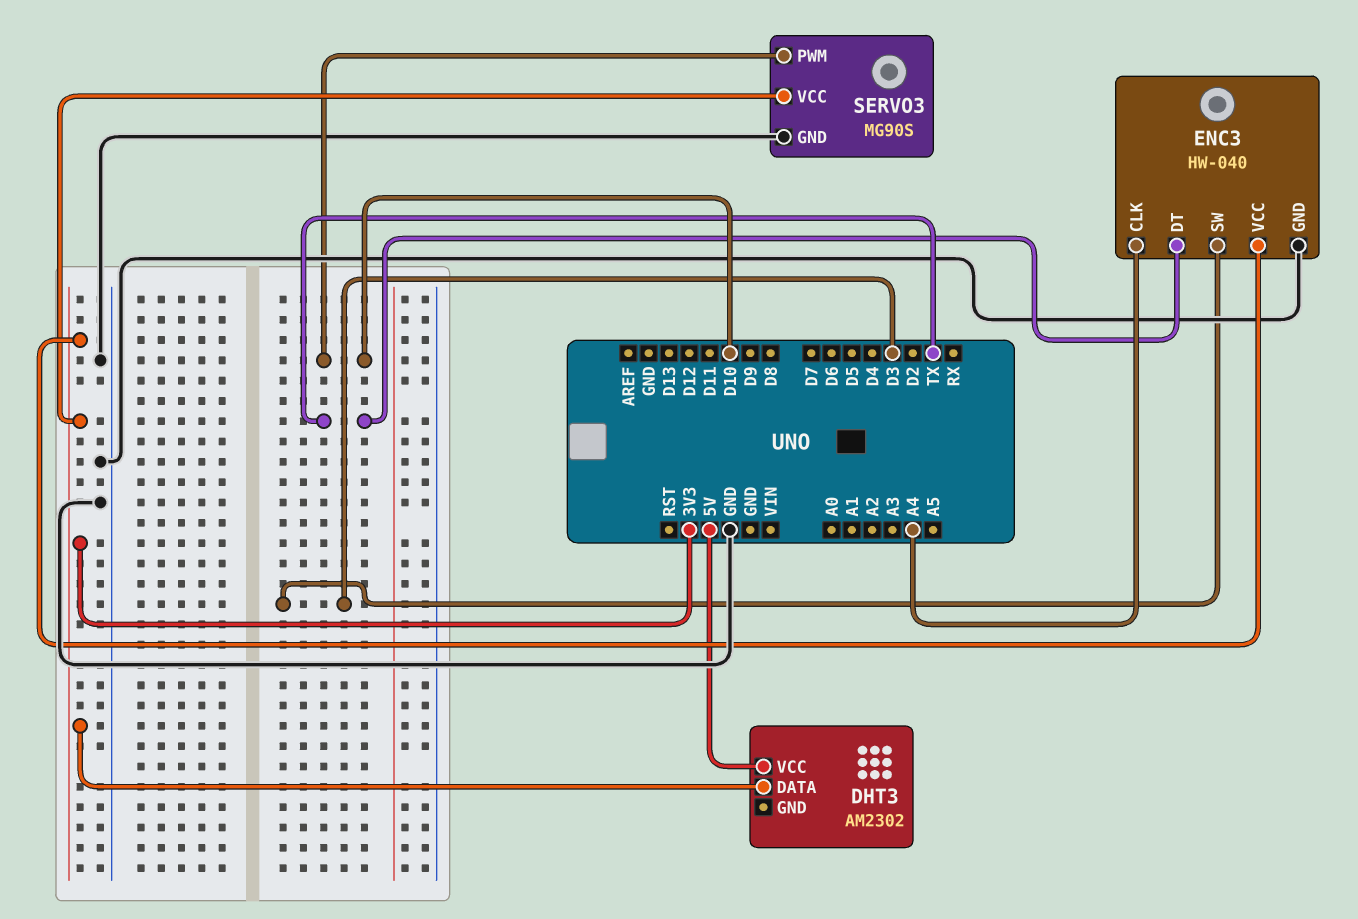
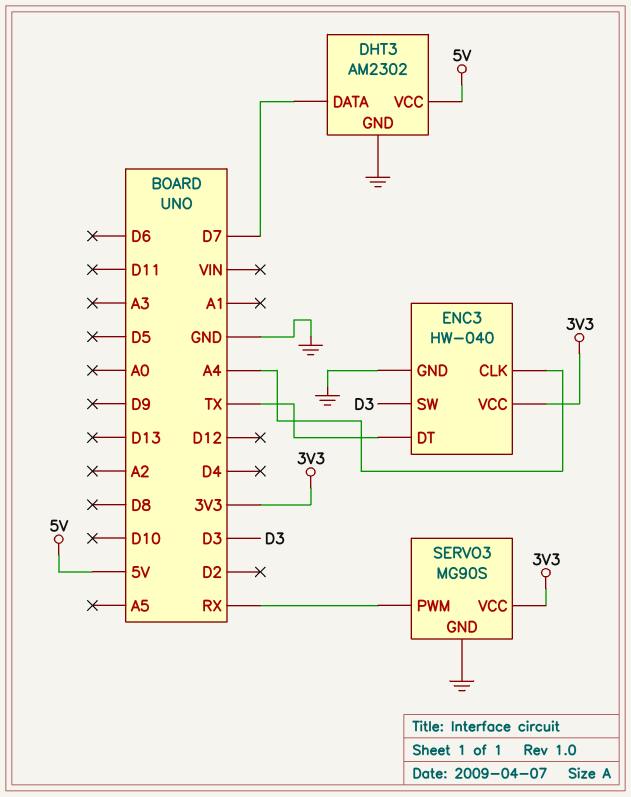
DHT3 pin DATA: 3V3 -> D7
DHT3 pin GND: none -> GND
SERVO3 pin PWM: D10 -> RX

